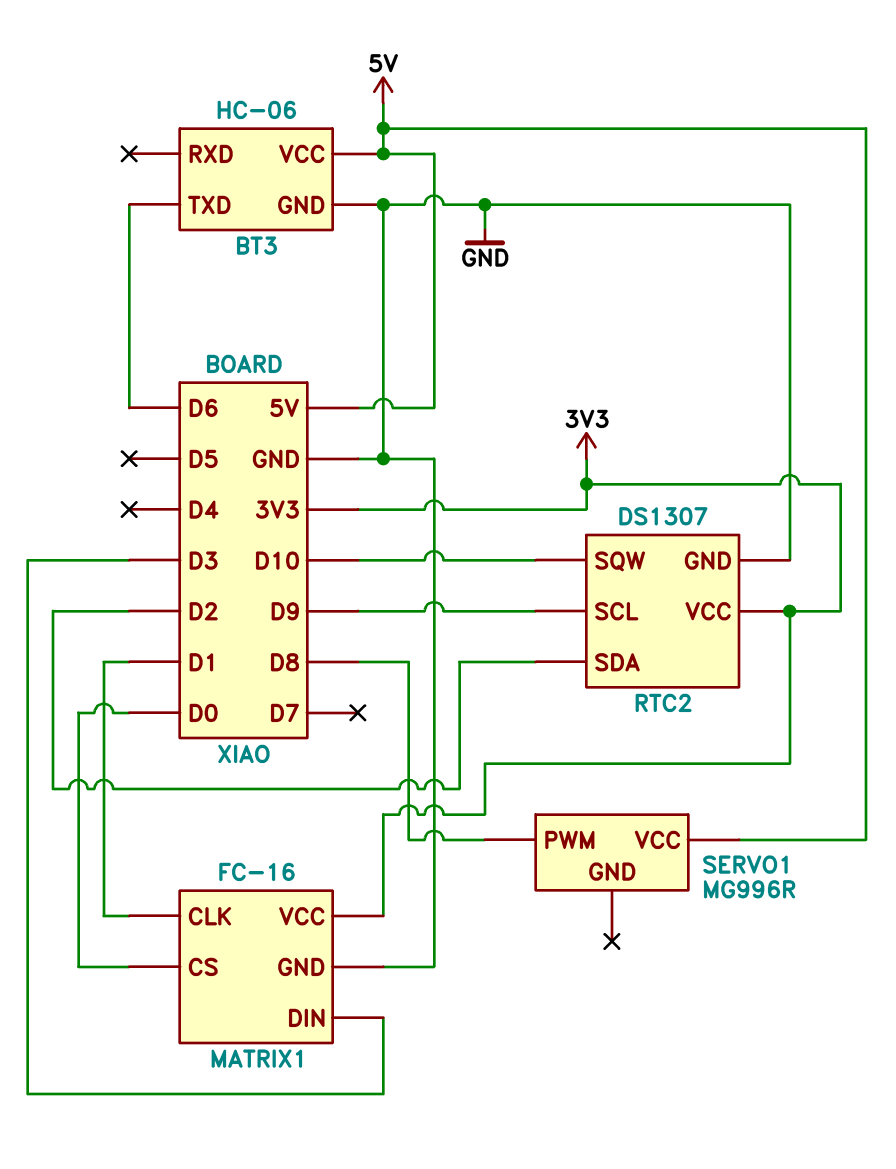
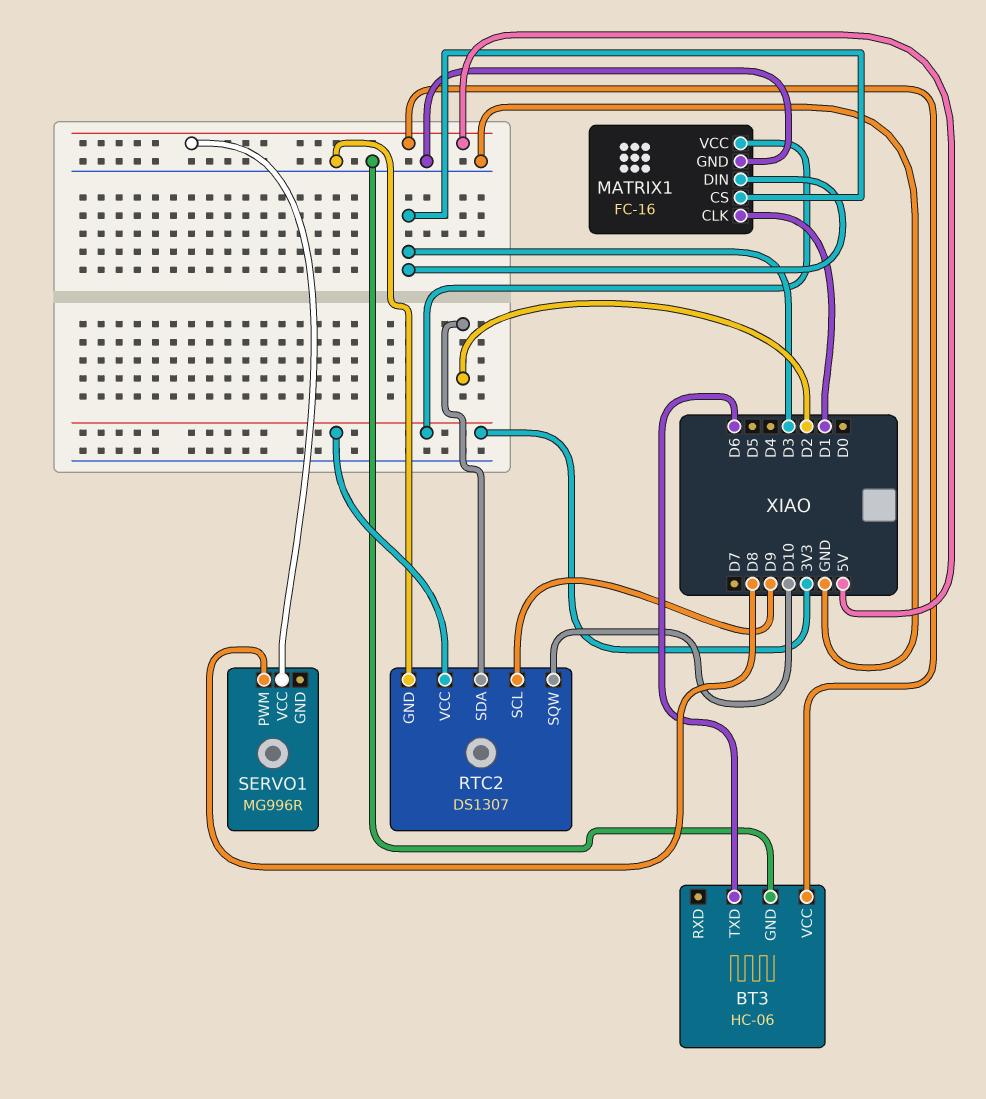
MATRIX1 pin CS: D0 -> D3

